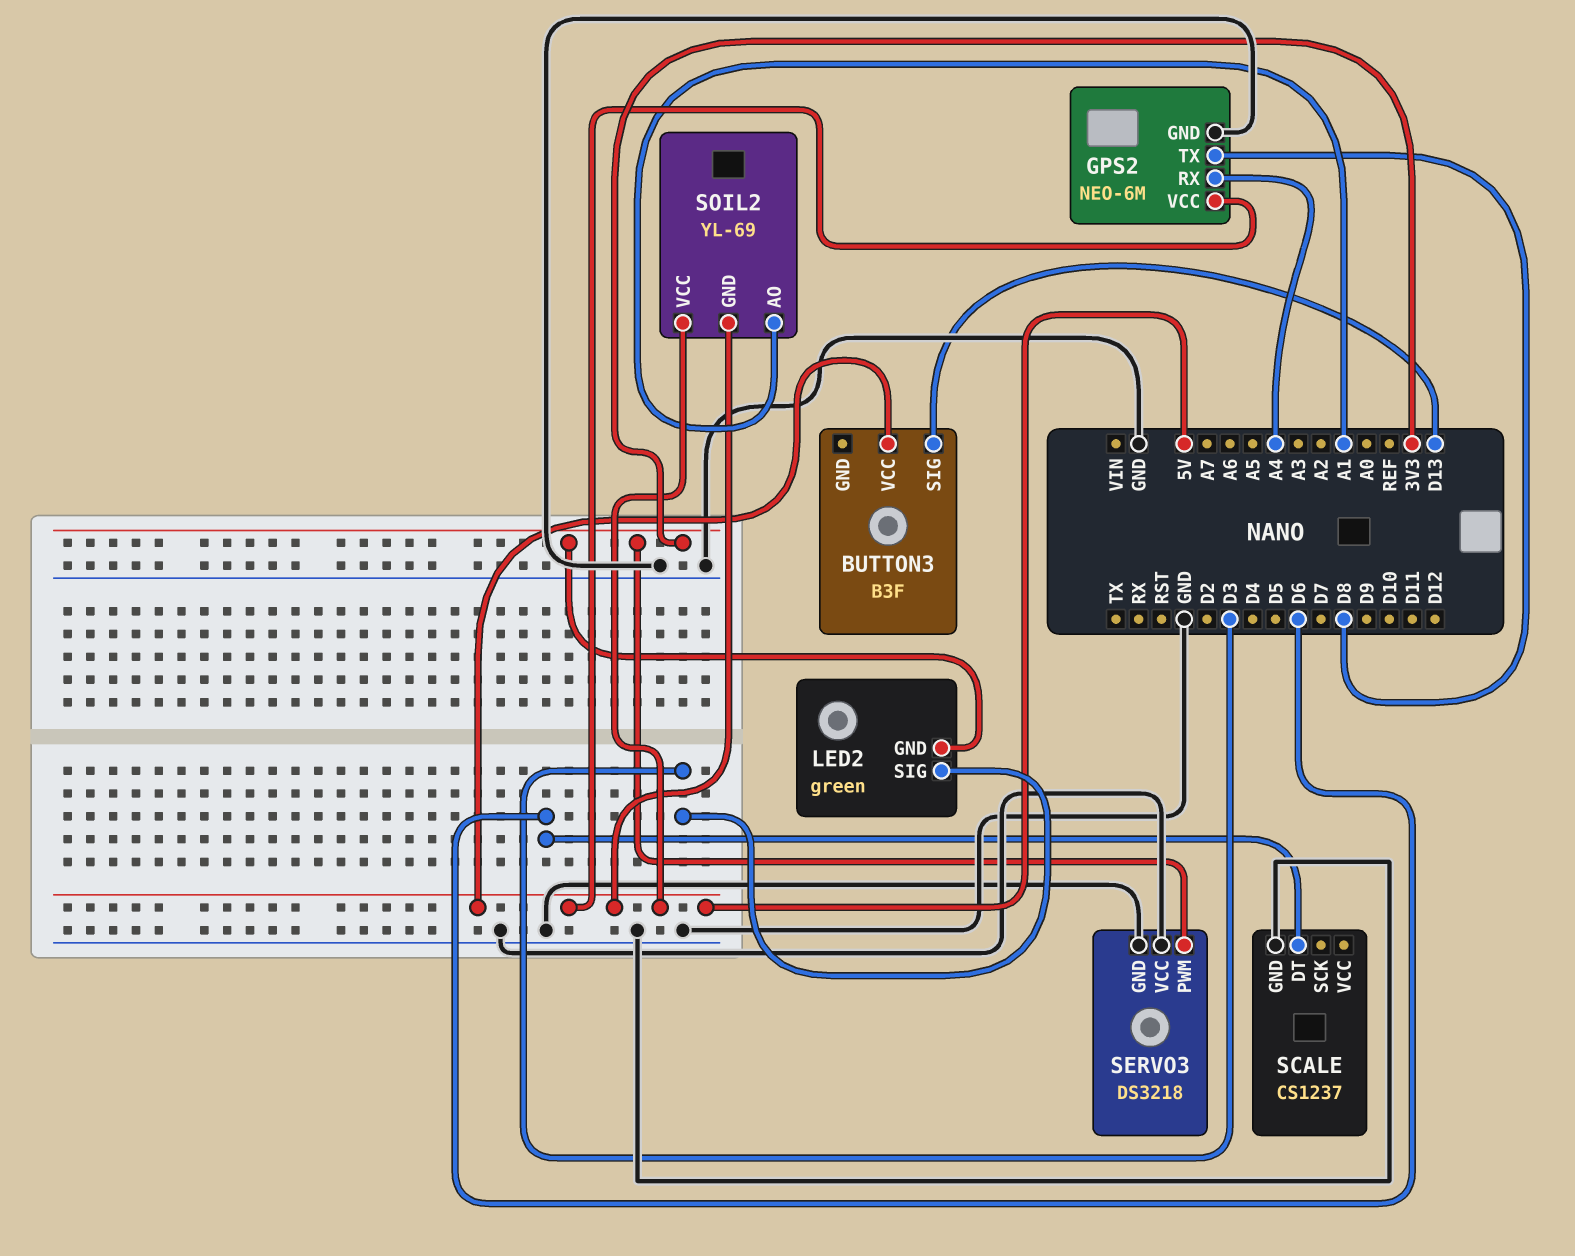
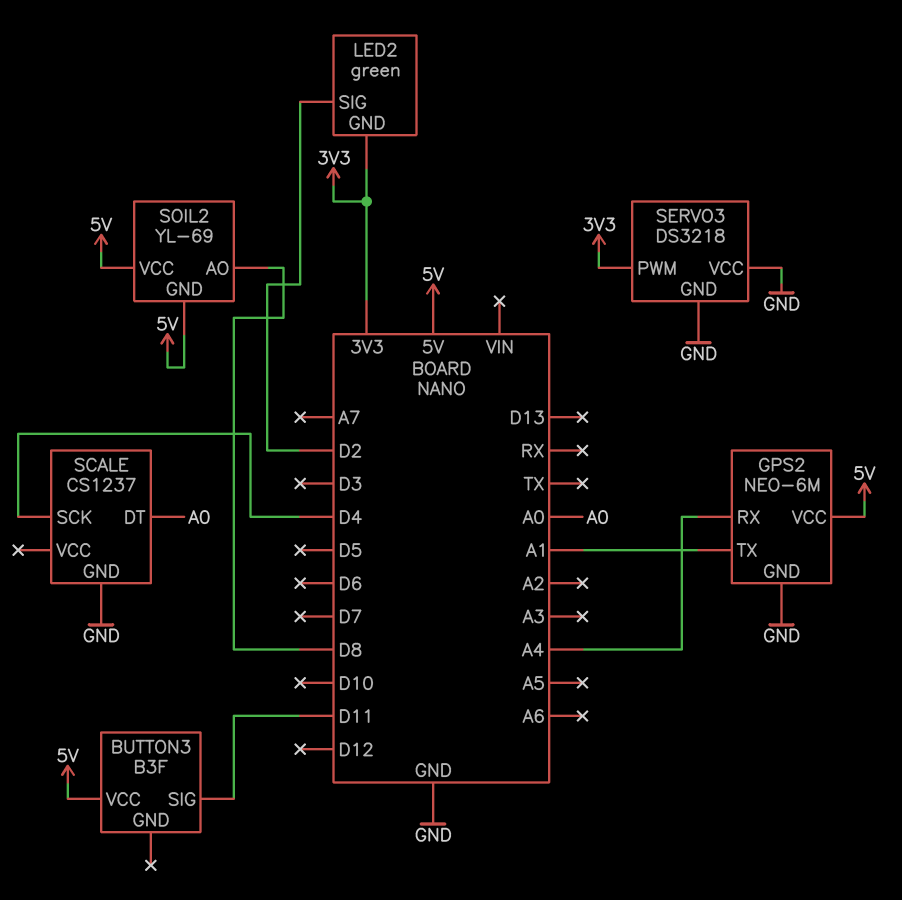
BUTTON3 pin SIG: D13 -> D11
GPS2 pin TX: D8 -> A1
LED2 pin SIG: D3 -> D2
SCALE pin DT: D6 -> A0
SCALE pin SCK: none -> D4
SOIL2 pin AO: A1 -> D8

